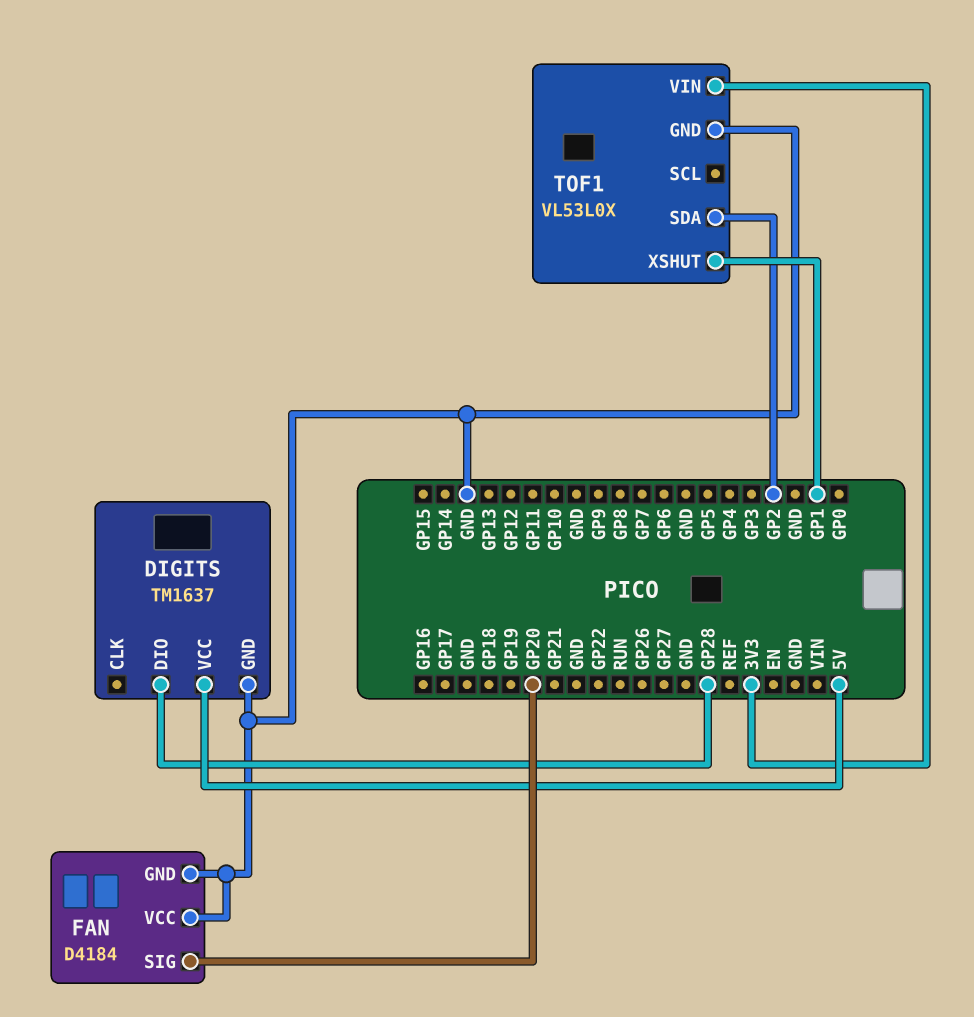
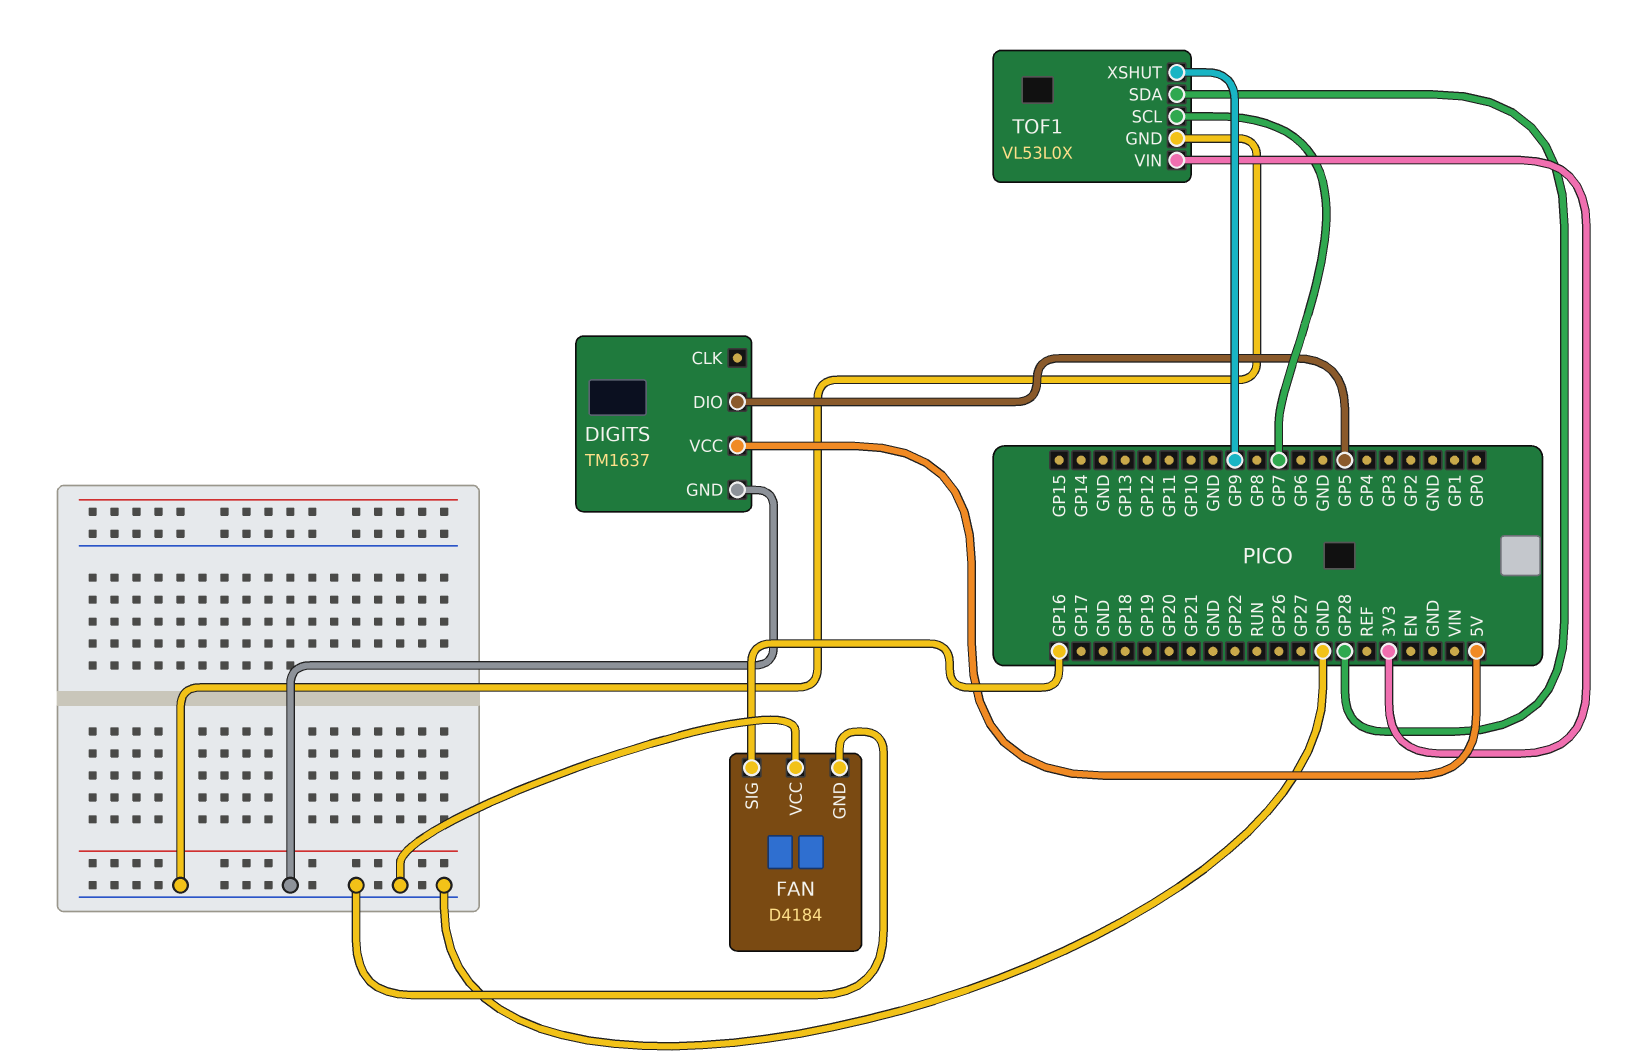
DIGITS pin DIO: GP28 -> GP5
FAN pin SIG: GP20 -> GP16
TOF1 pin SCL: none -> GP7
TOF1 pin SDA: GP2 -> GP28
TOF1 pin XSHUT: GP1 -> GP9

